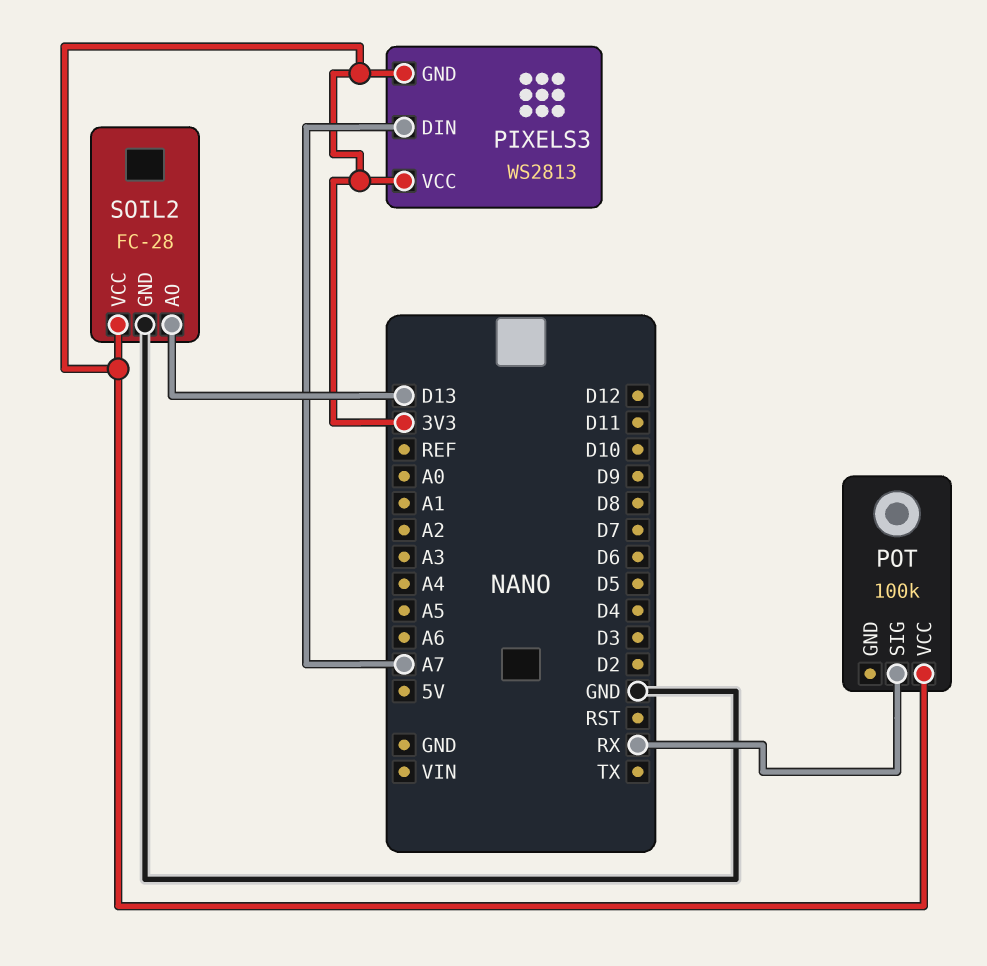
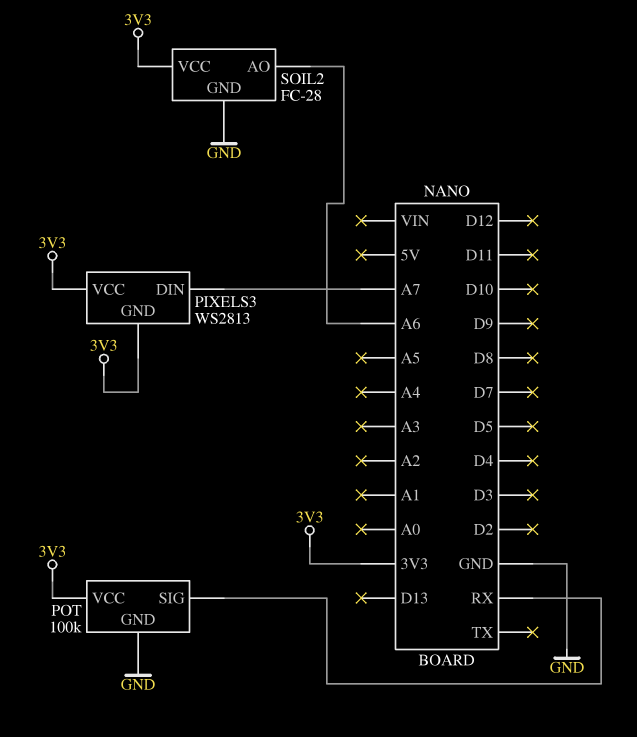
POT pin GND: none -> GND
SOIL2 pin AO: D13 -> A6

